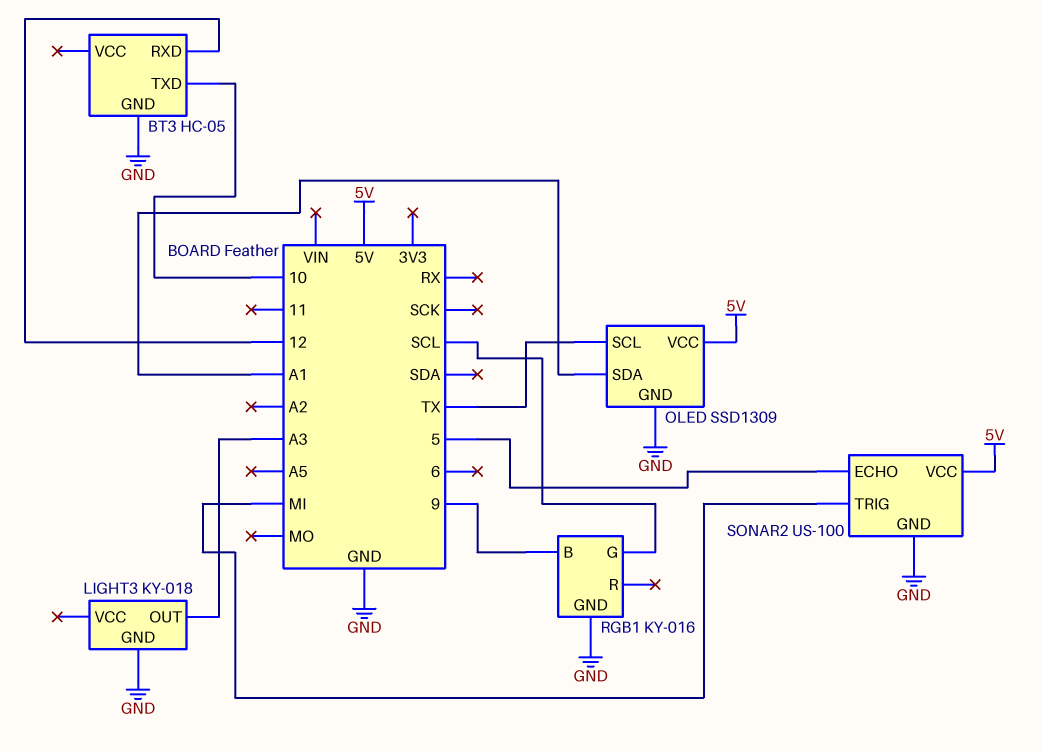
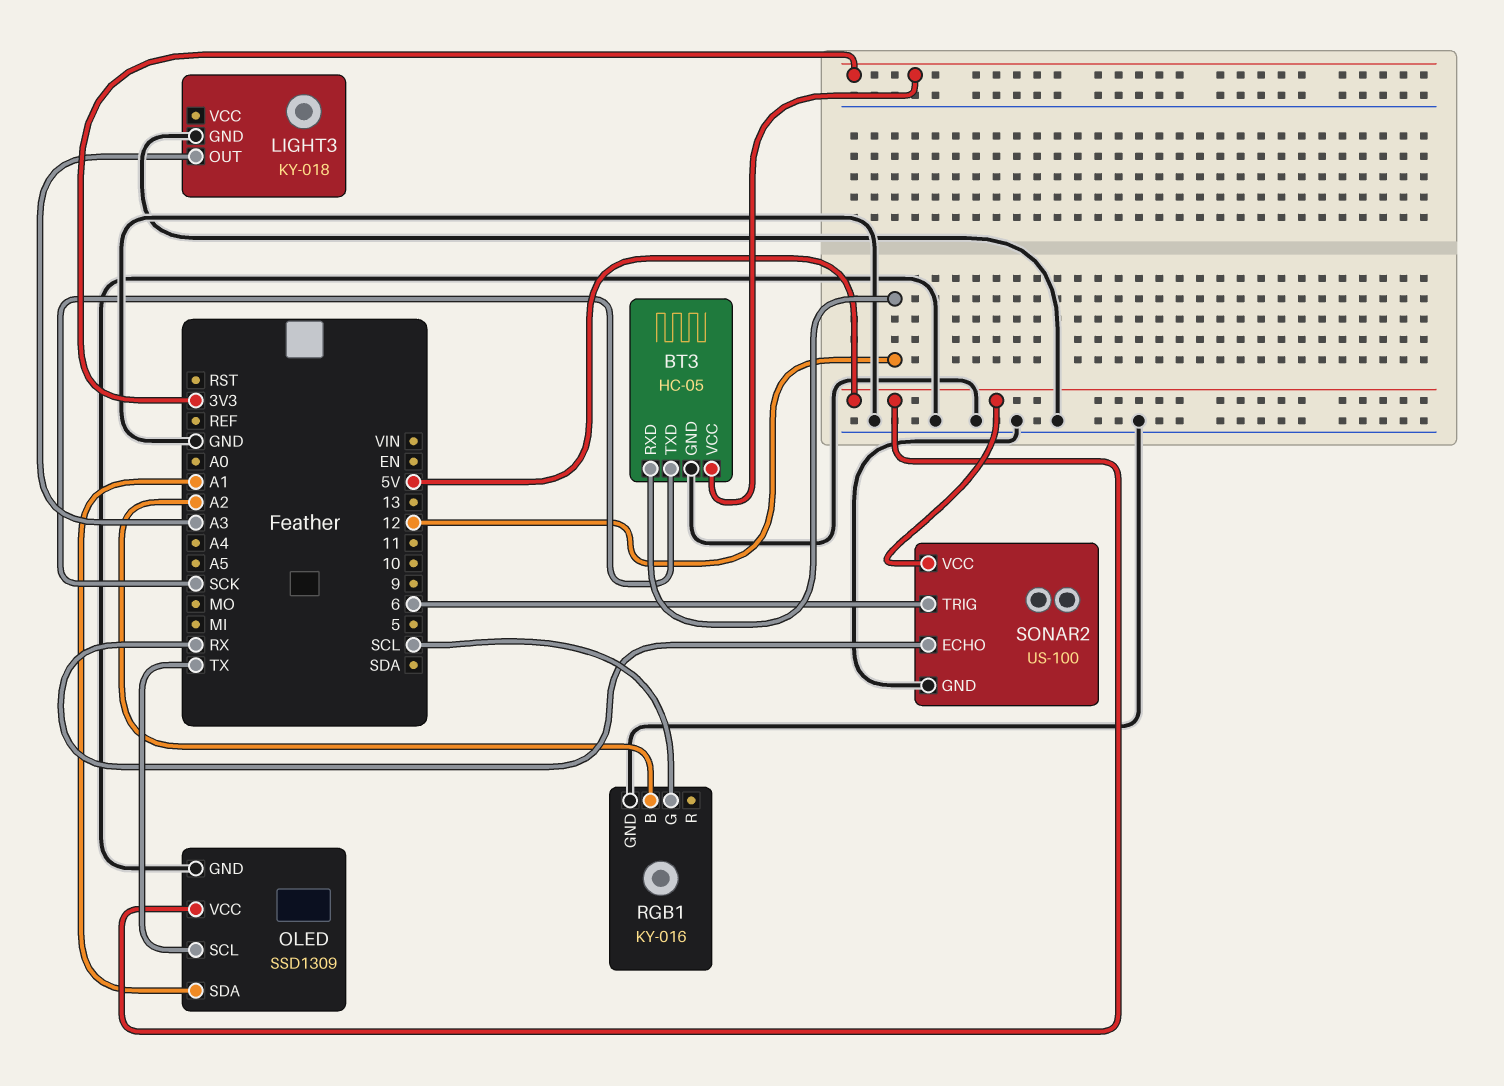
BT3 pin TXD: 10 -> SCK
BT3 pin VCC: none -> 3V3
RGB1 pin B: 9 -> A2
SONAR2 pin ECHO: 5 -> RX
SONAR2 pin TRIG: MI -> 6

